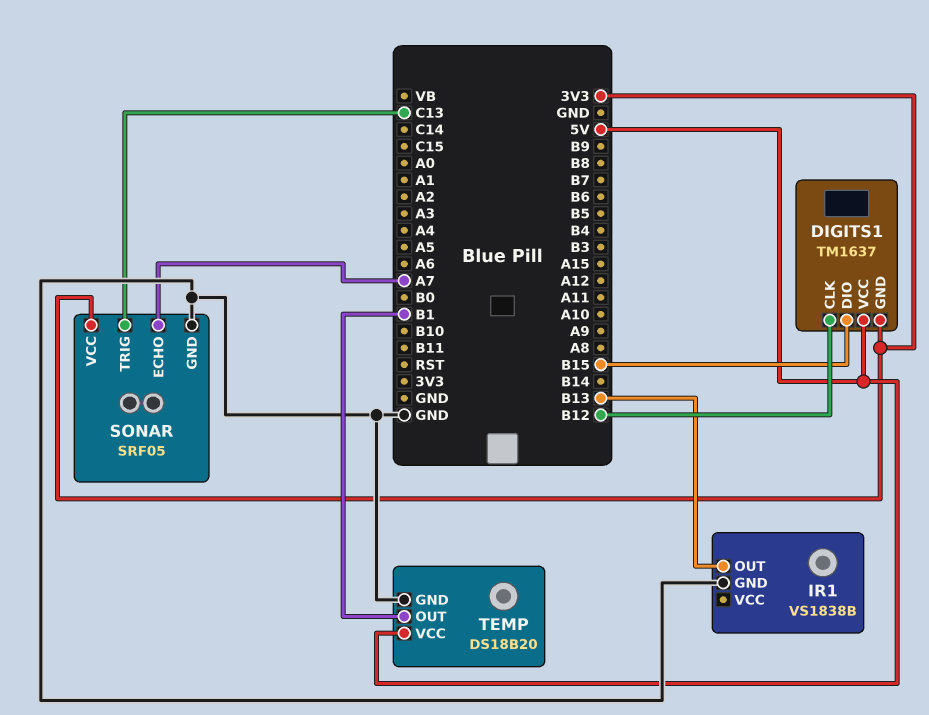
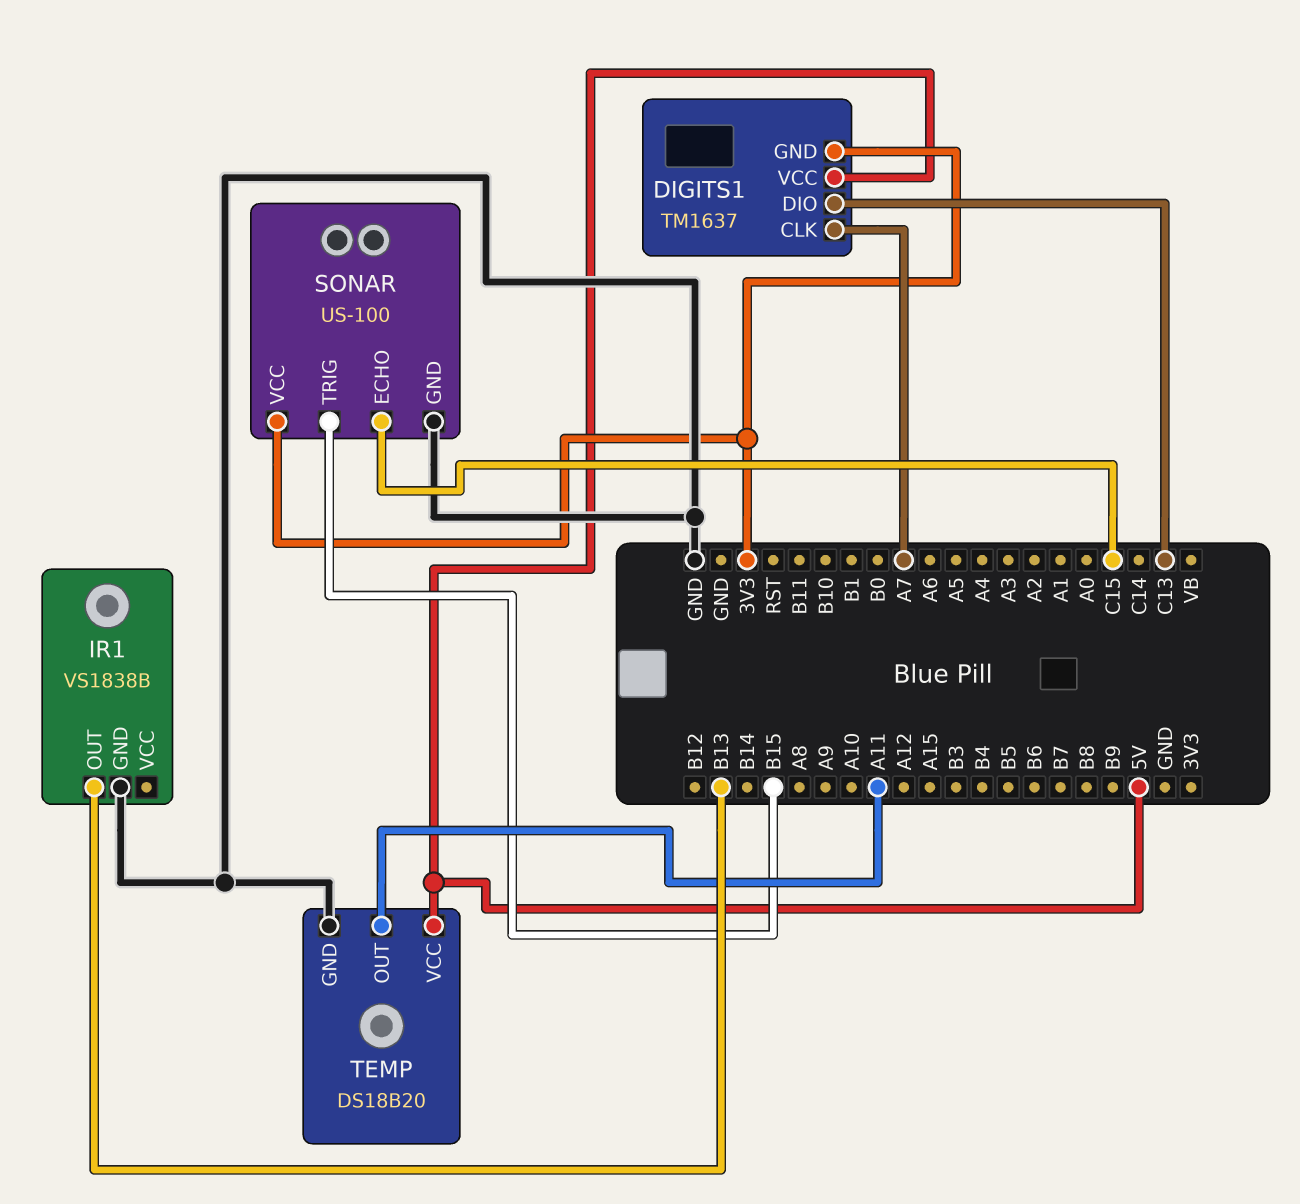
DIGITS1 pin CLK: B12 -> A7
DIGITS1 pin DIO: B15 -> C13
SONAR: SRF05 -> US-100
SONAR pin ECHO: A7 -> C15
SONAR pin TRIG: C13 -> B15
TEMP pin OUT: B1 -> A11

